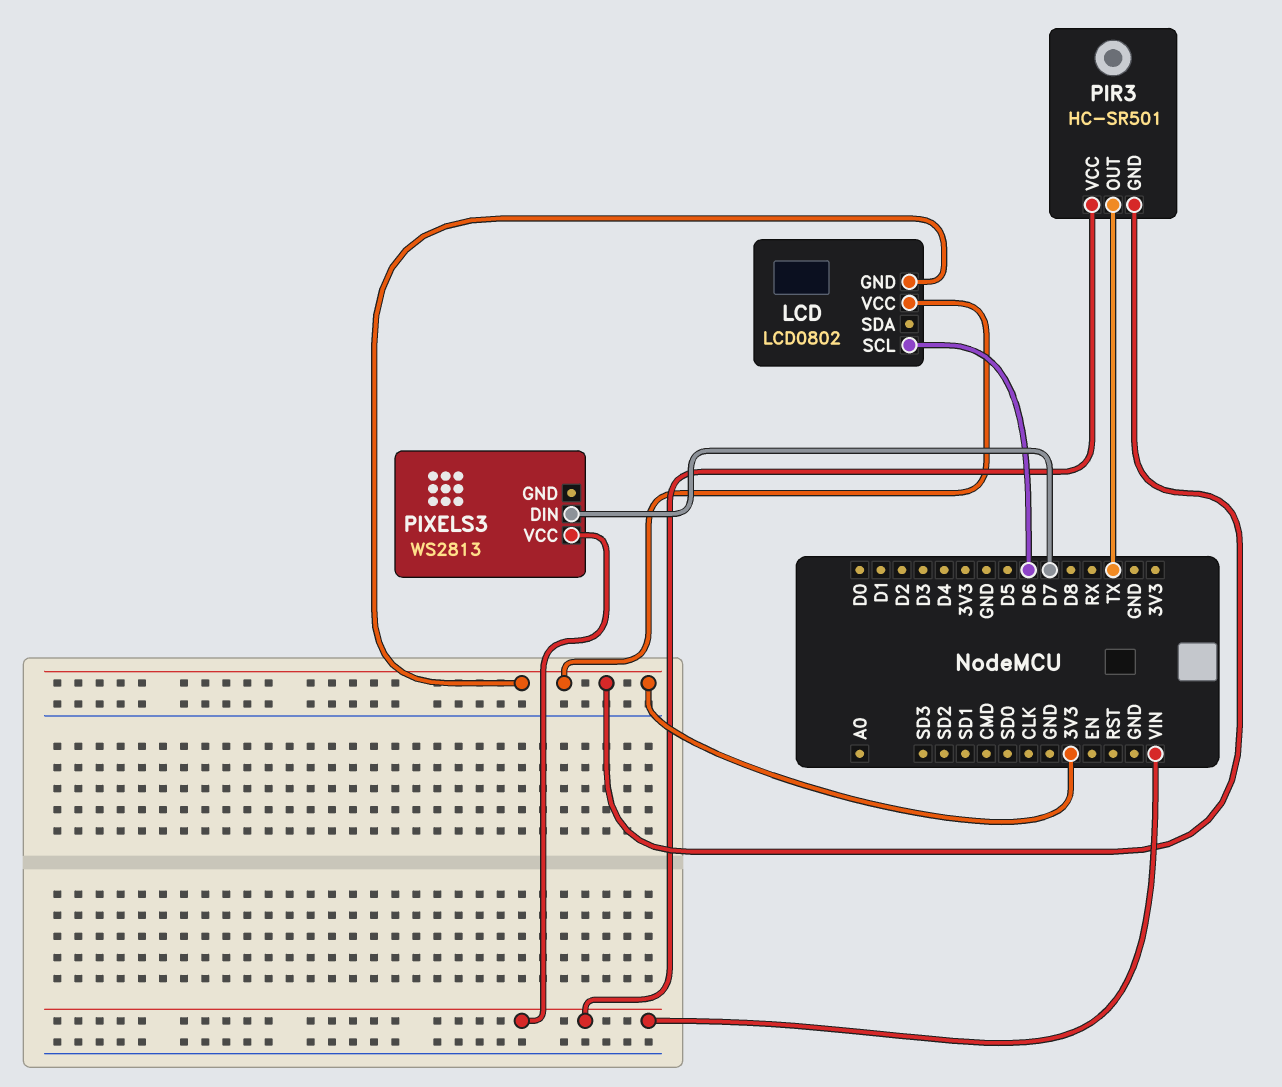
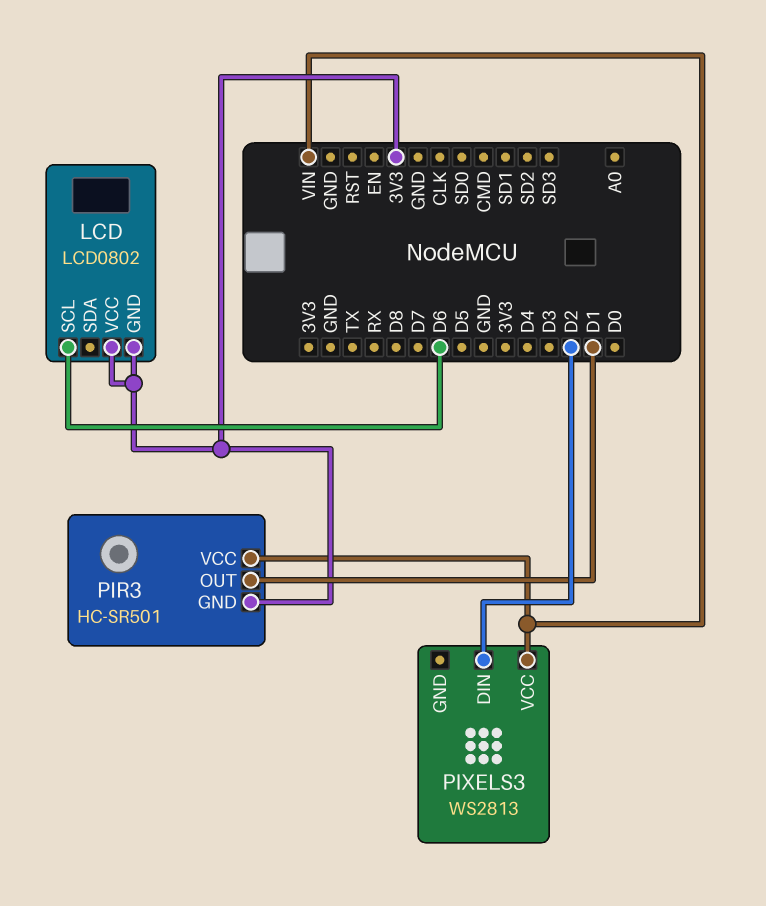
PIR3 pin OUT: TX -> D1
PIXELS3 pin DIN: D7 -> D2

